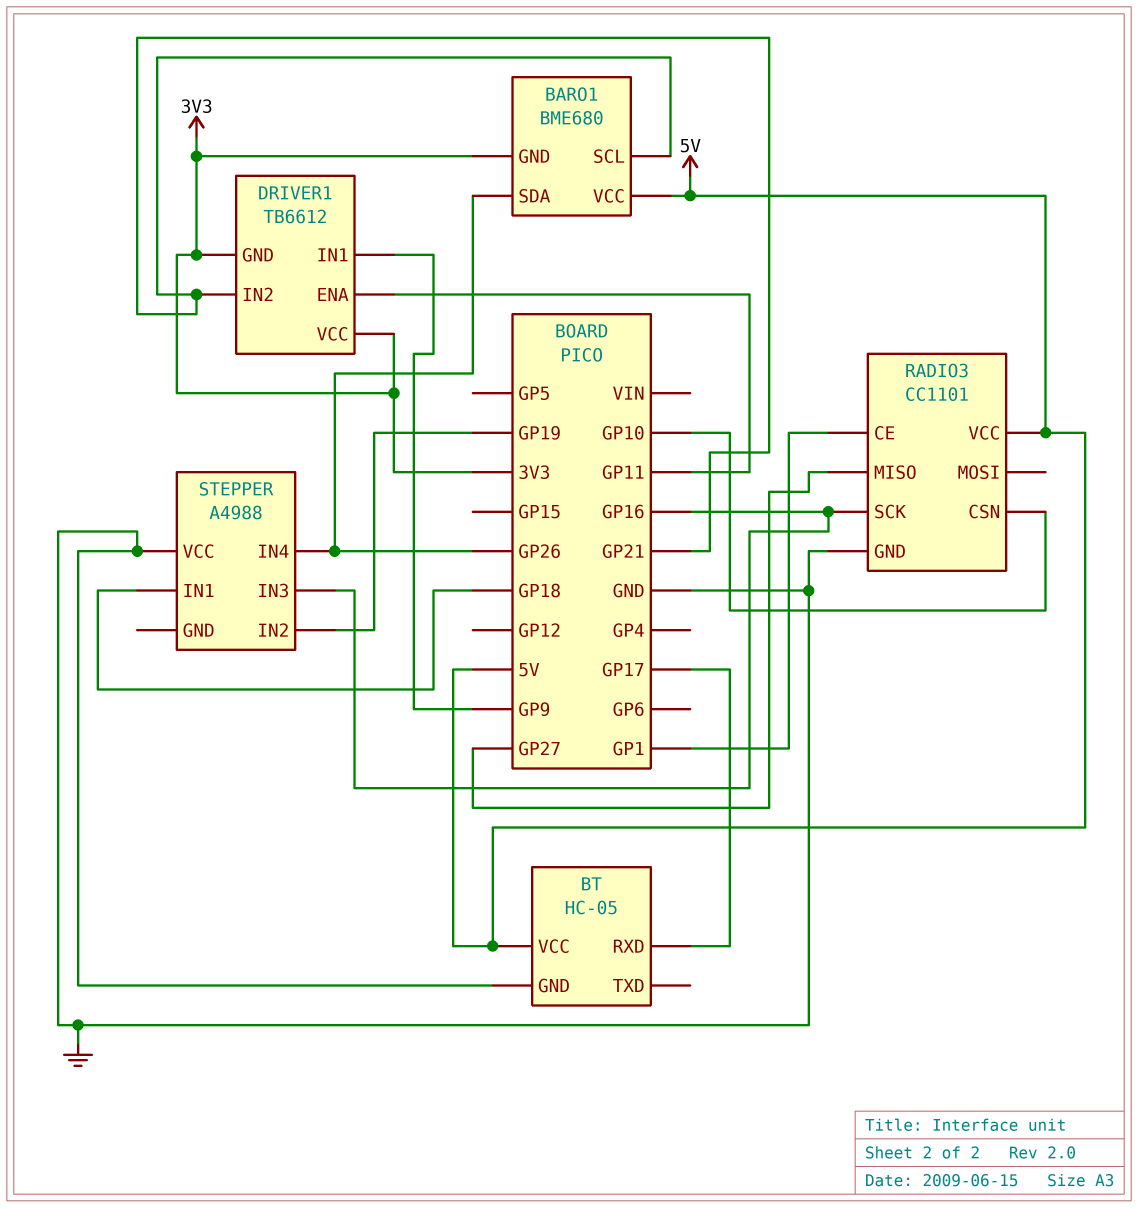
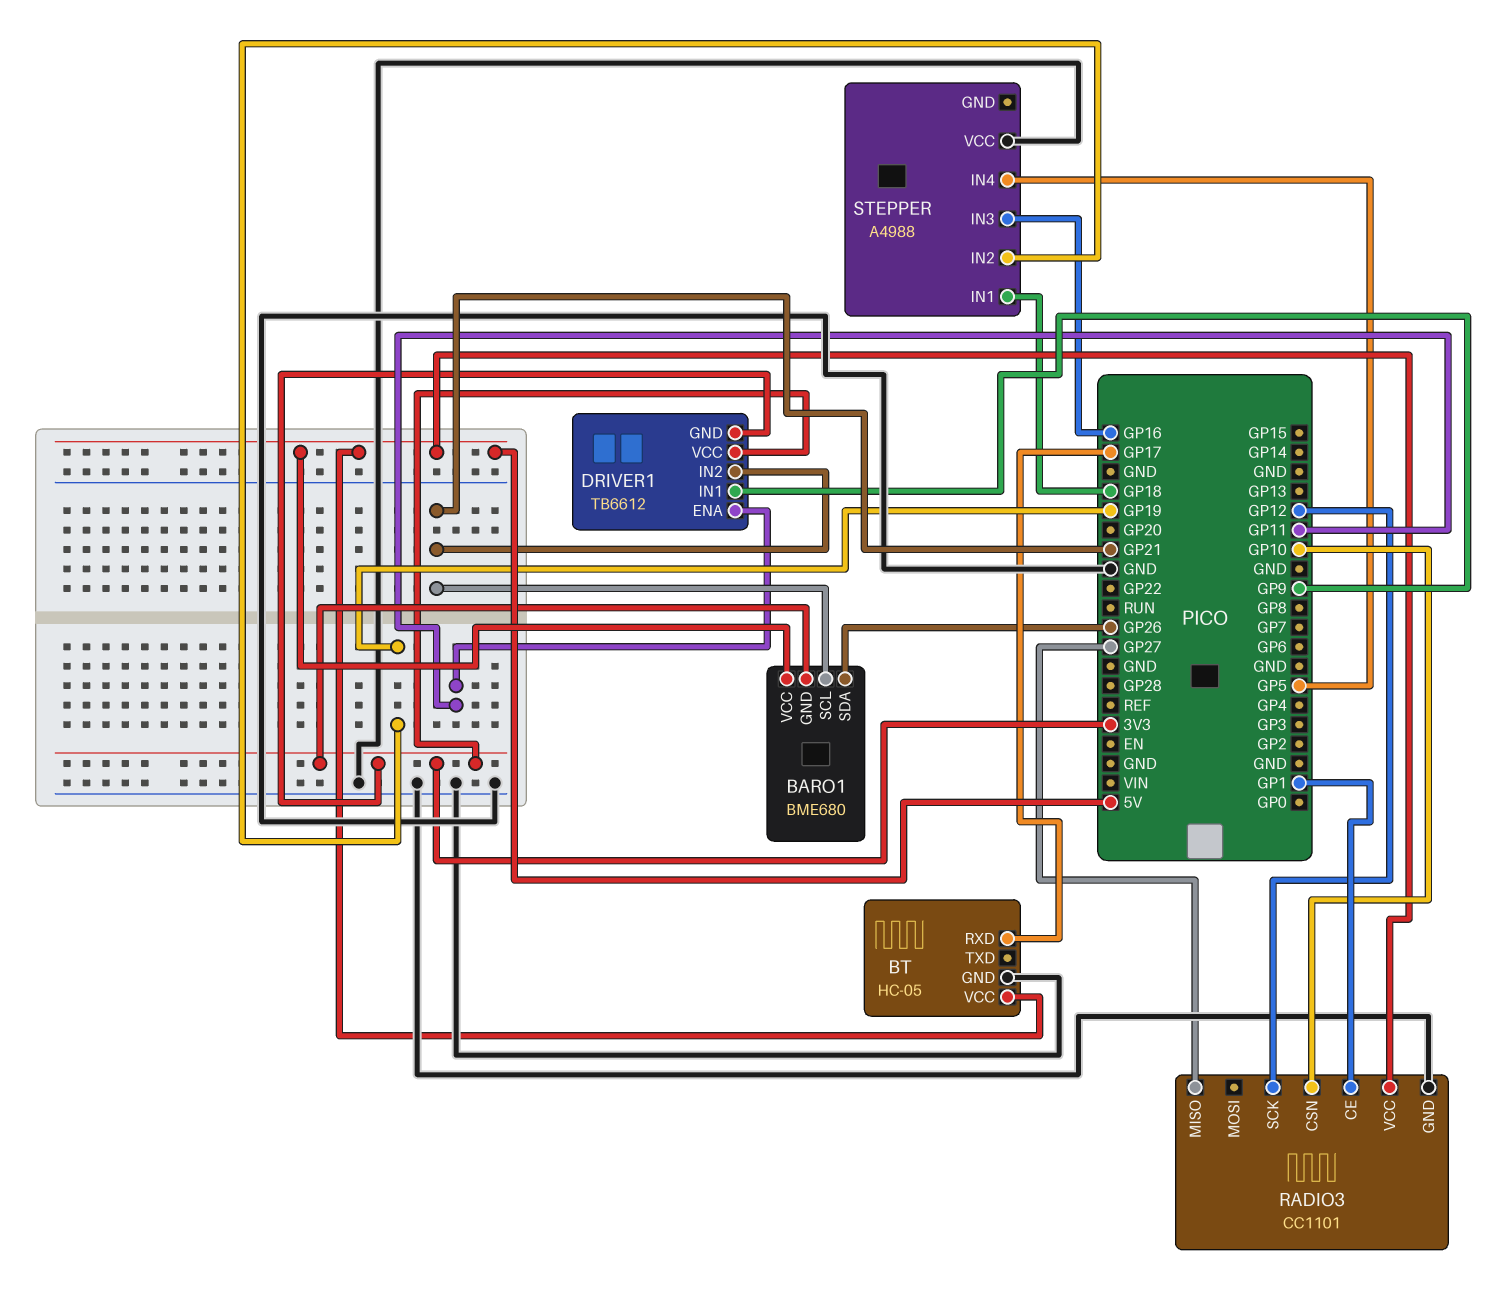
RADIO3 pin SCK: GP16 -> GP12
STEPPER pin IN4: GP26 -> GP5

